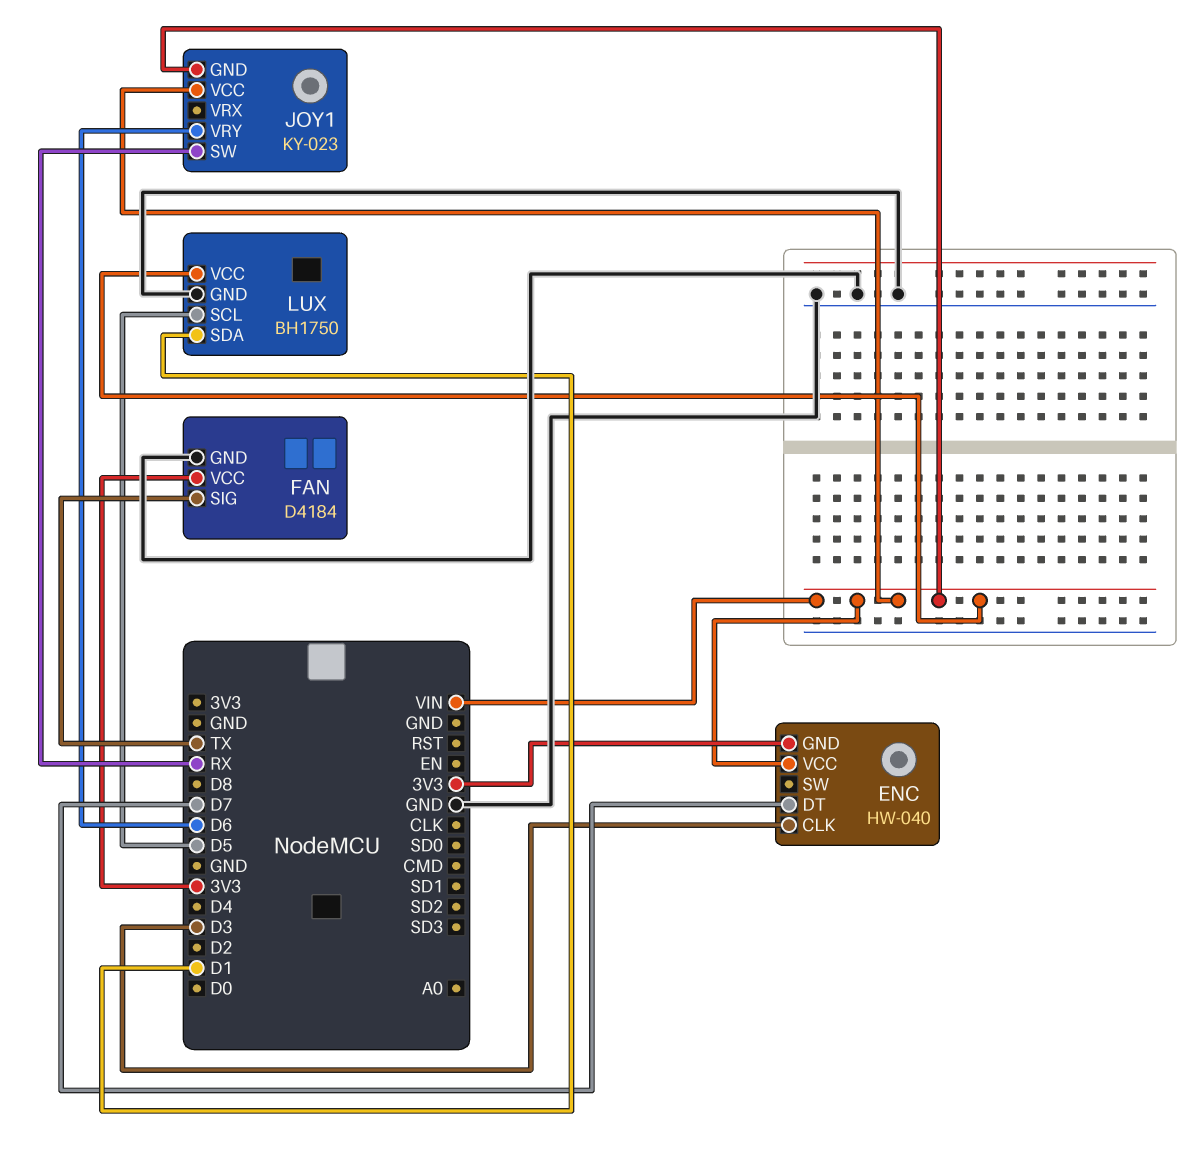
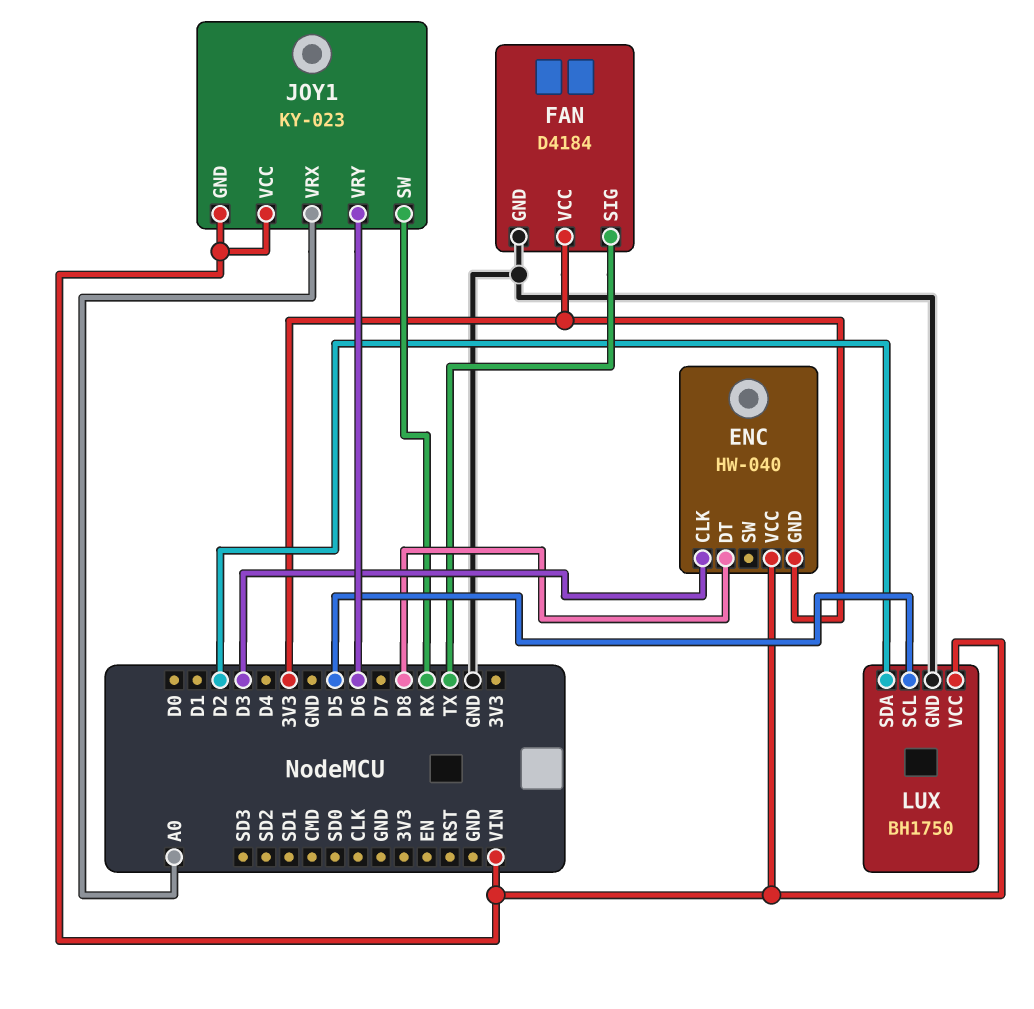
ENC pin DT: D7 -> D8
JOY1 pin VRX: none -> A0
LUX pin SDA: D1 -> D2

